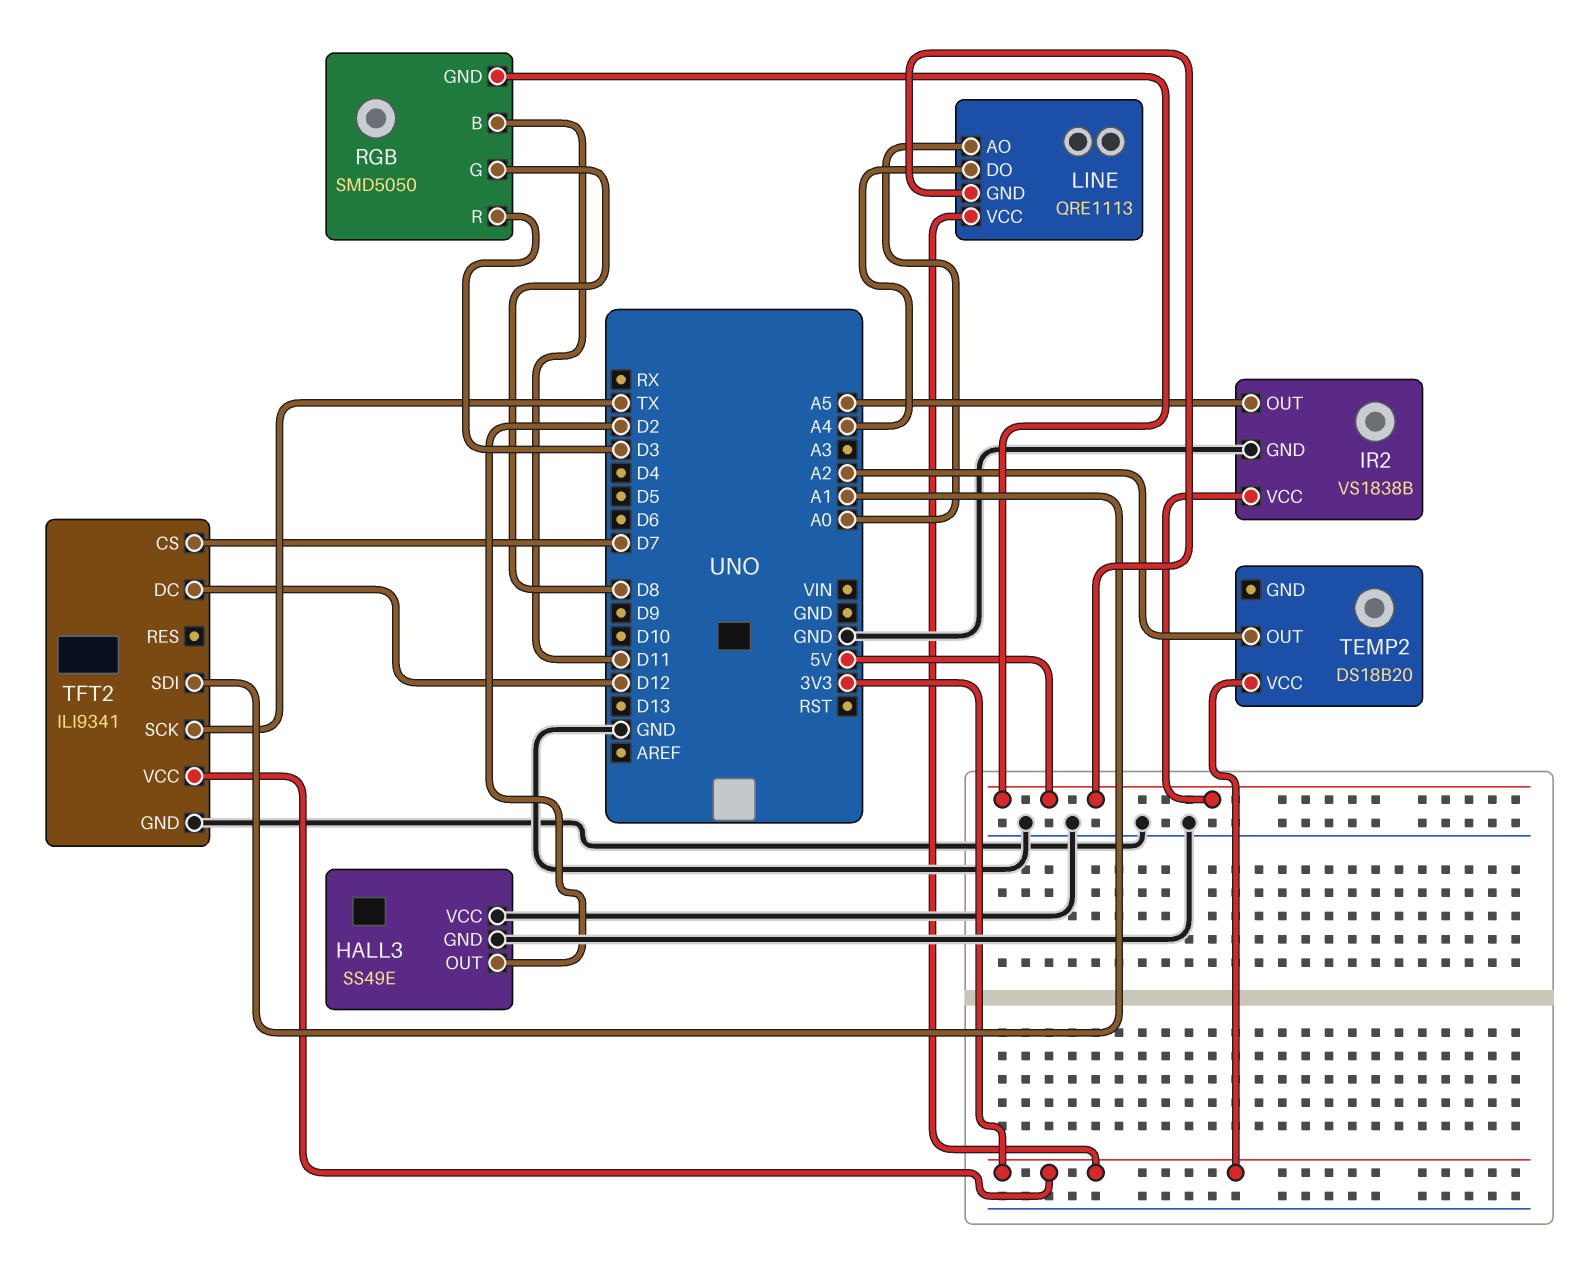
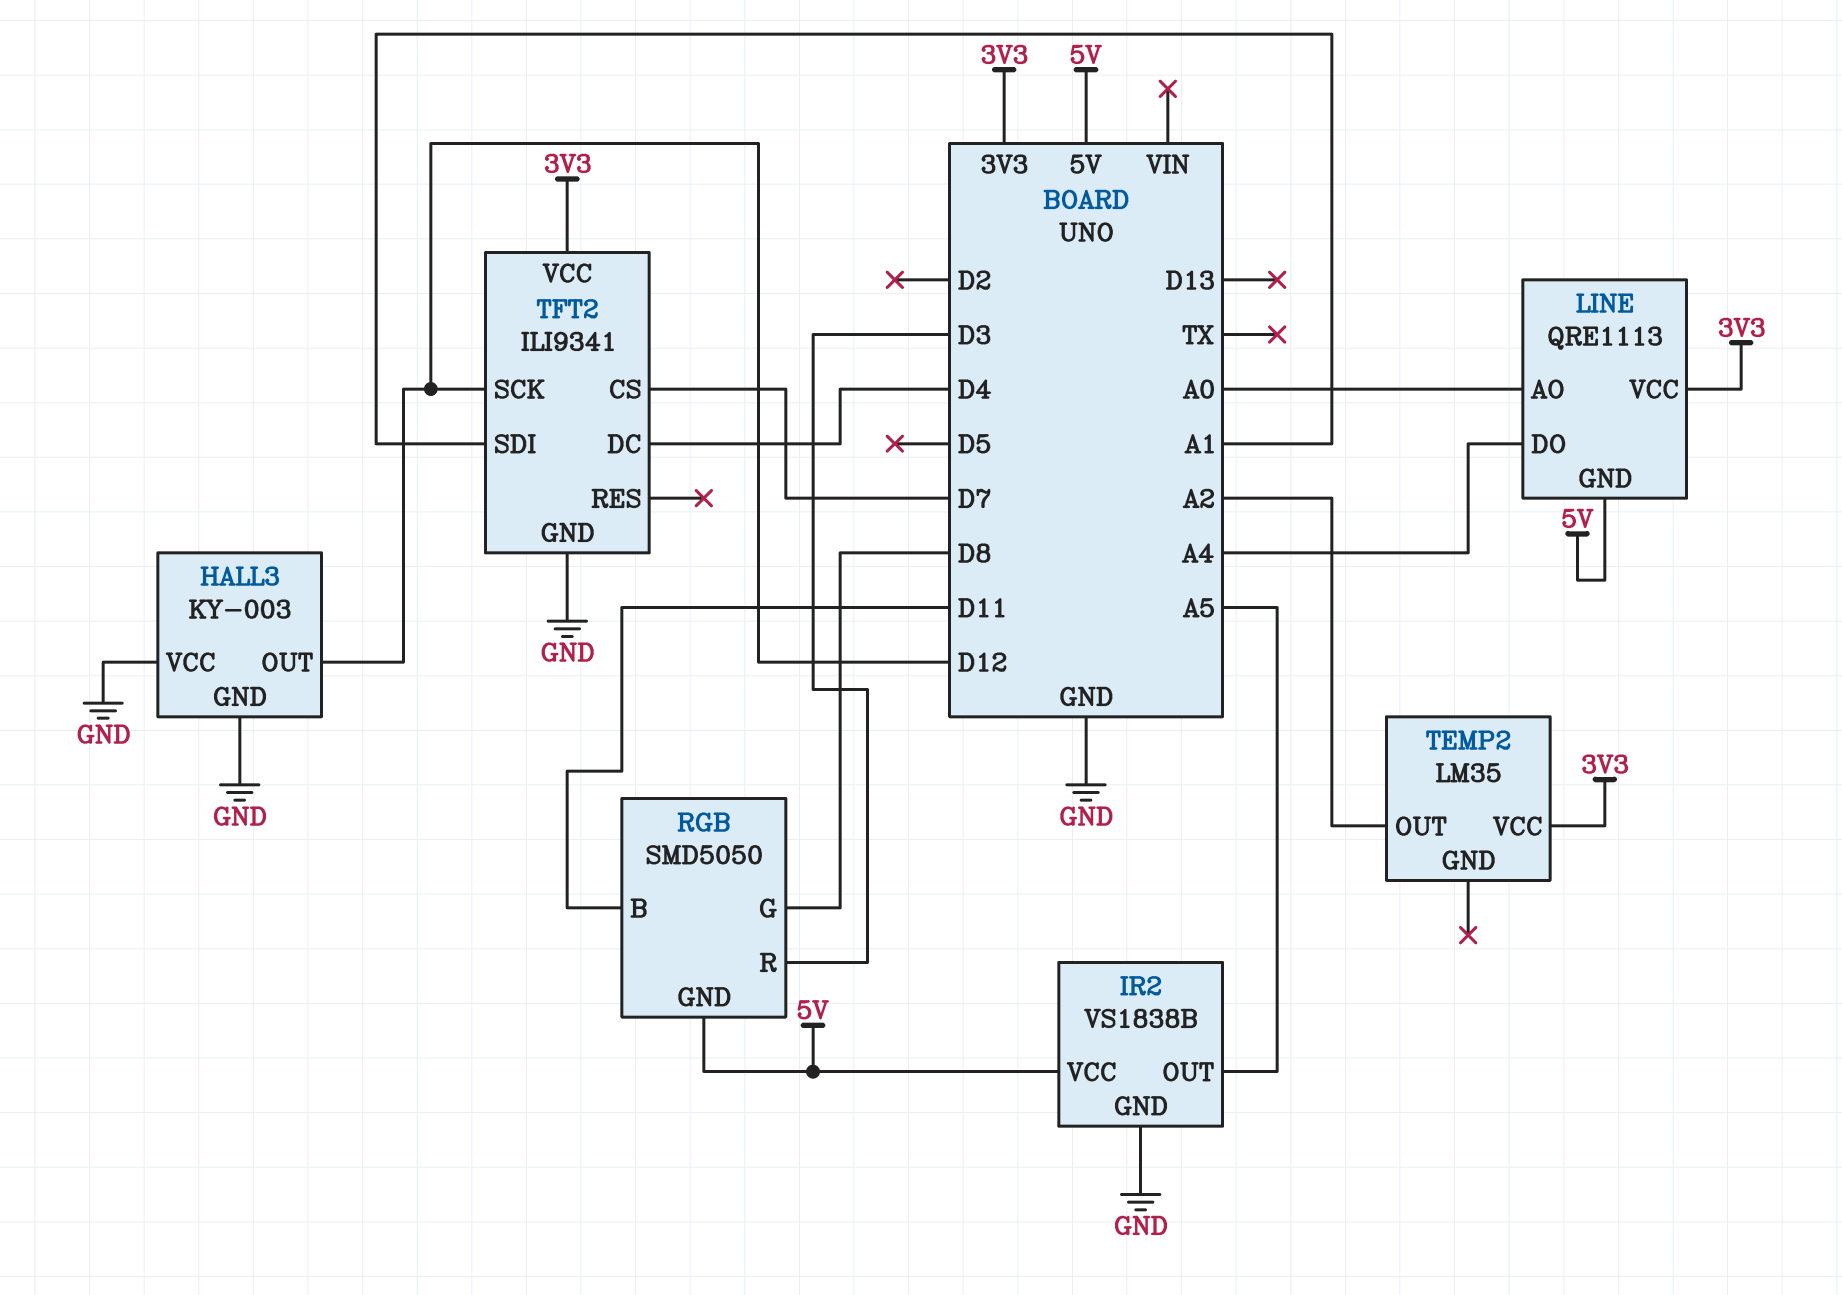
HALL3: SS49E -> KY-003
HALL3 pin OUT: D2 -> D12
TEMP2: DS18B20 -> LM35
TFT2 pin DC: D12 -> D4
TFT2 pin SCK: TX -> D12

